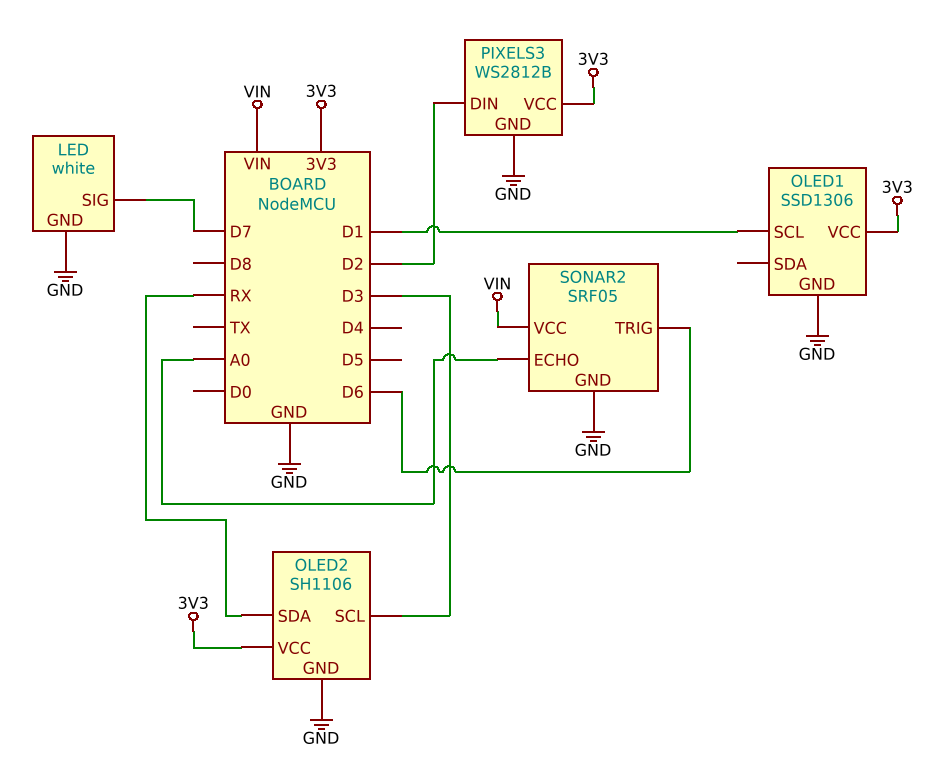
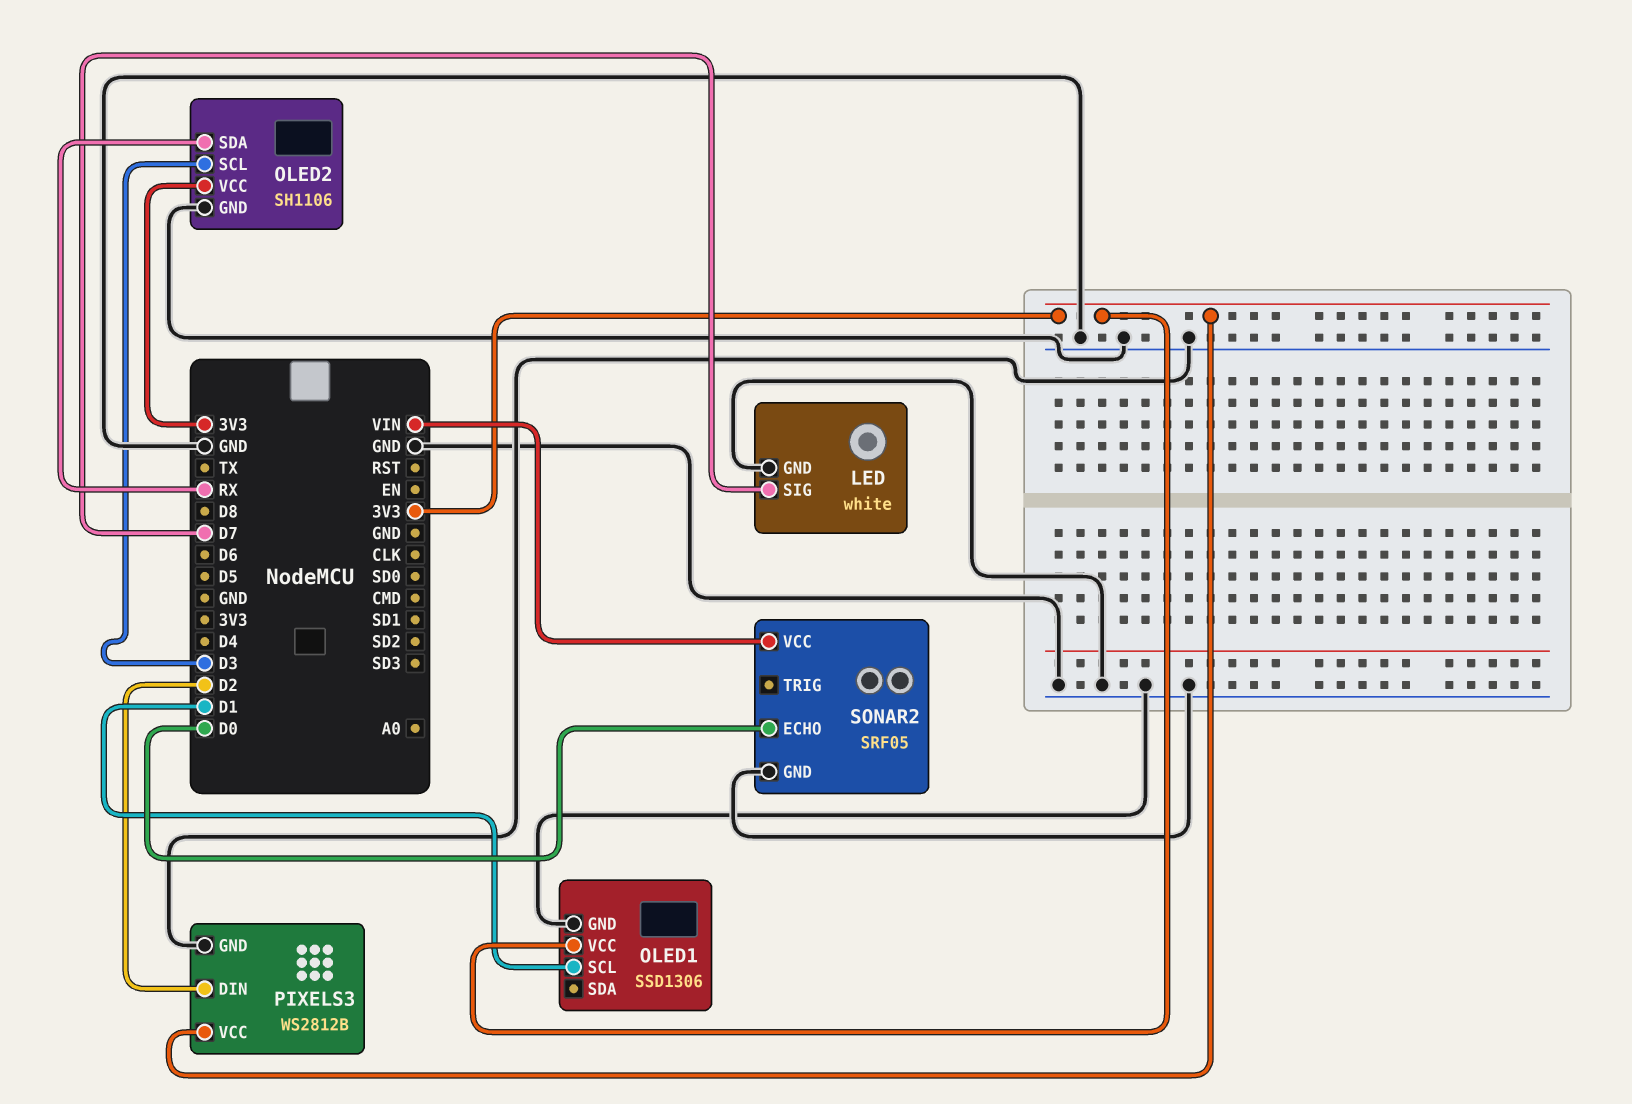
SONAR2 pin ECHO: A0 -> D0
SONAR2 pin TRIG: D6 -> none

